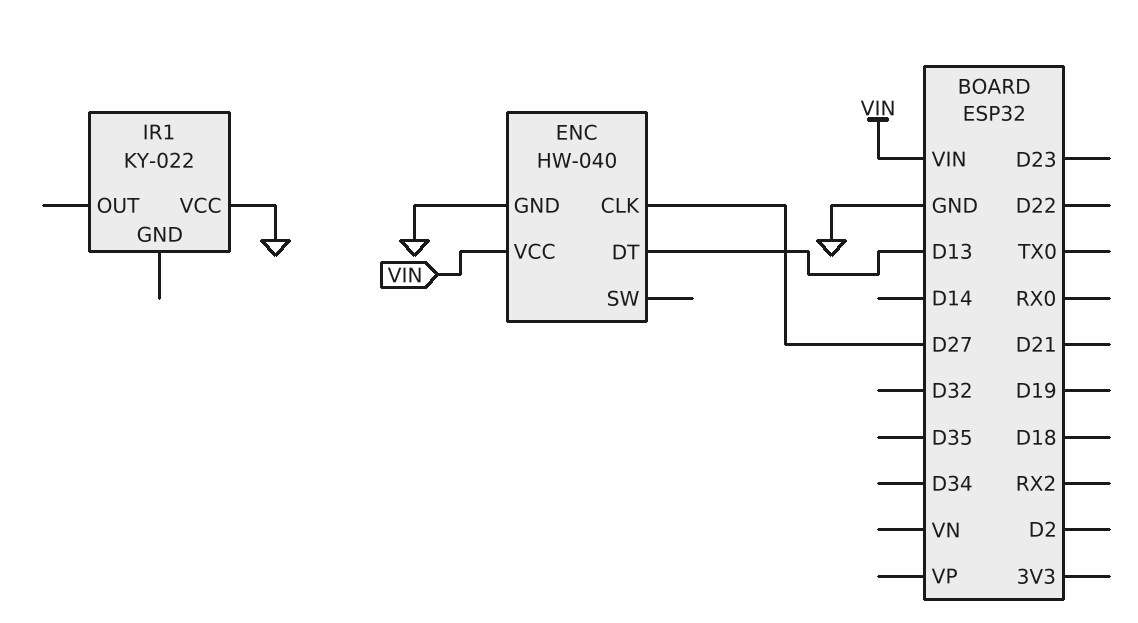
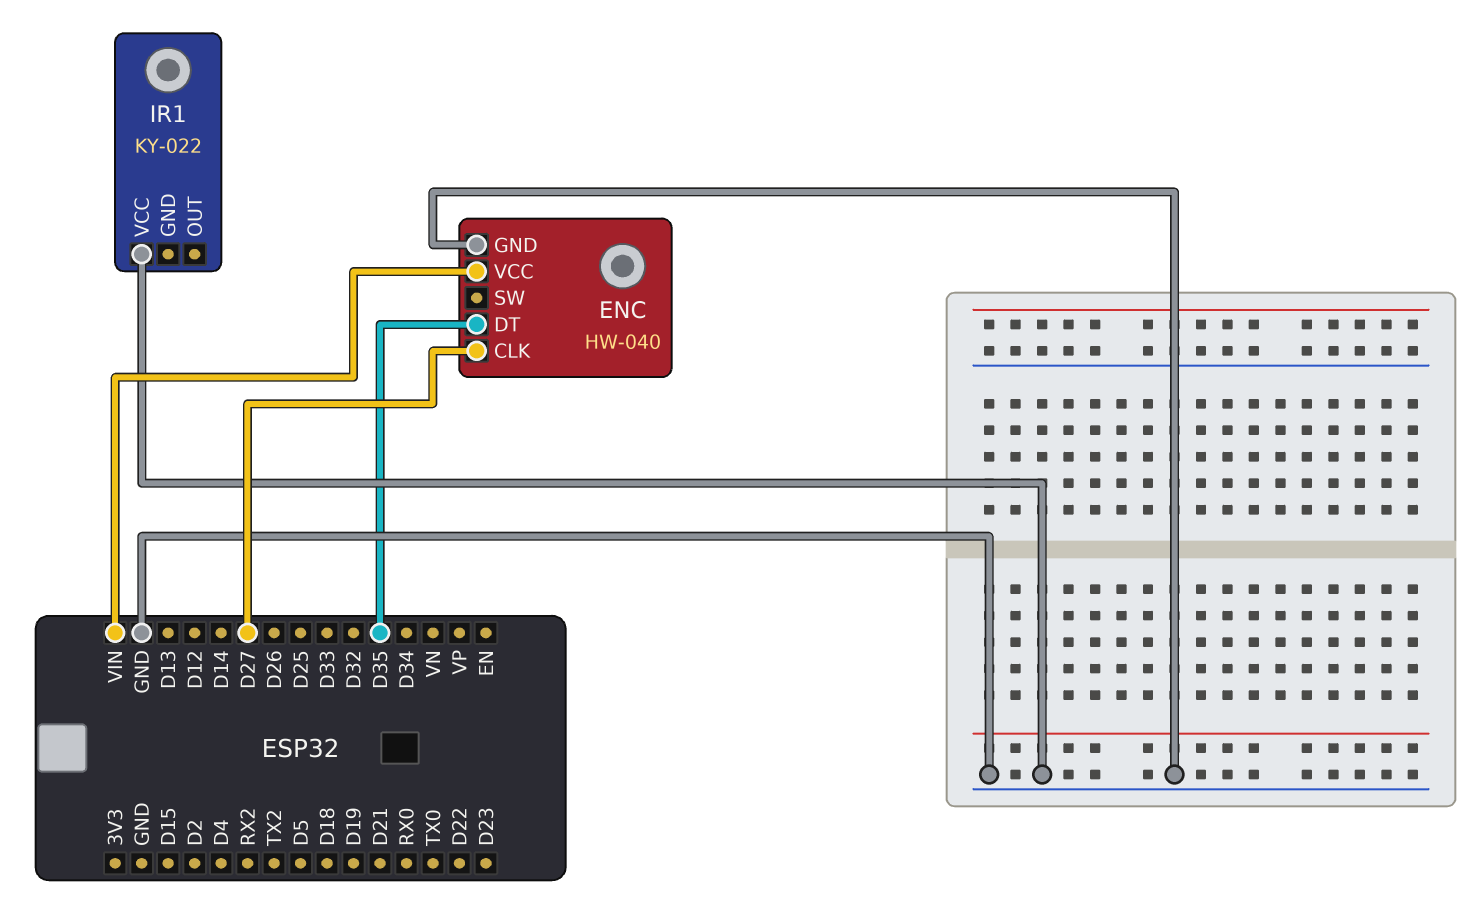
ENC pin DT: D13 -> D35

